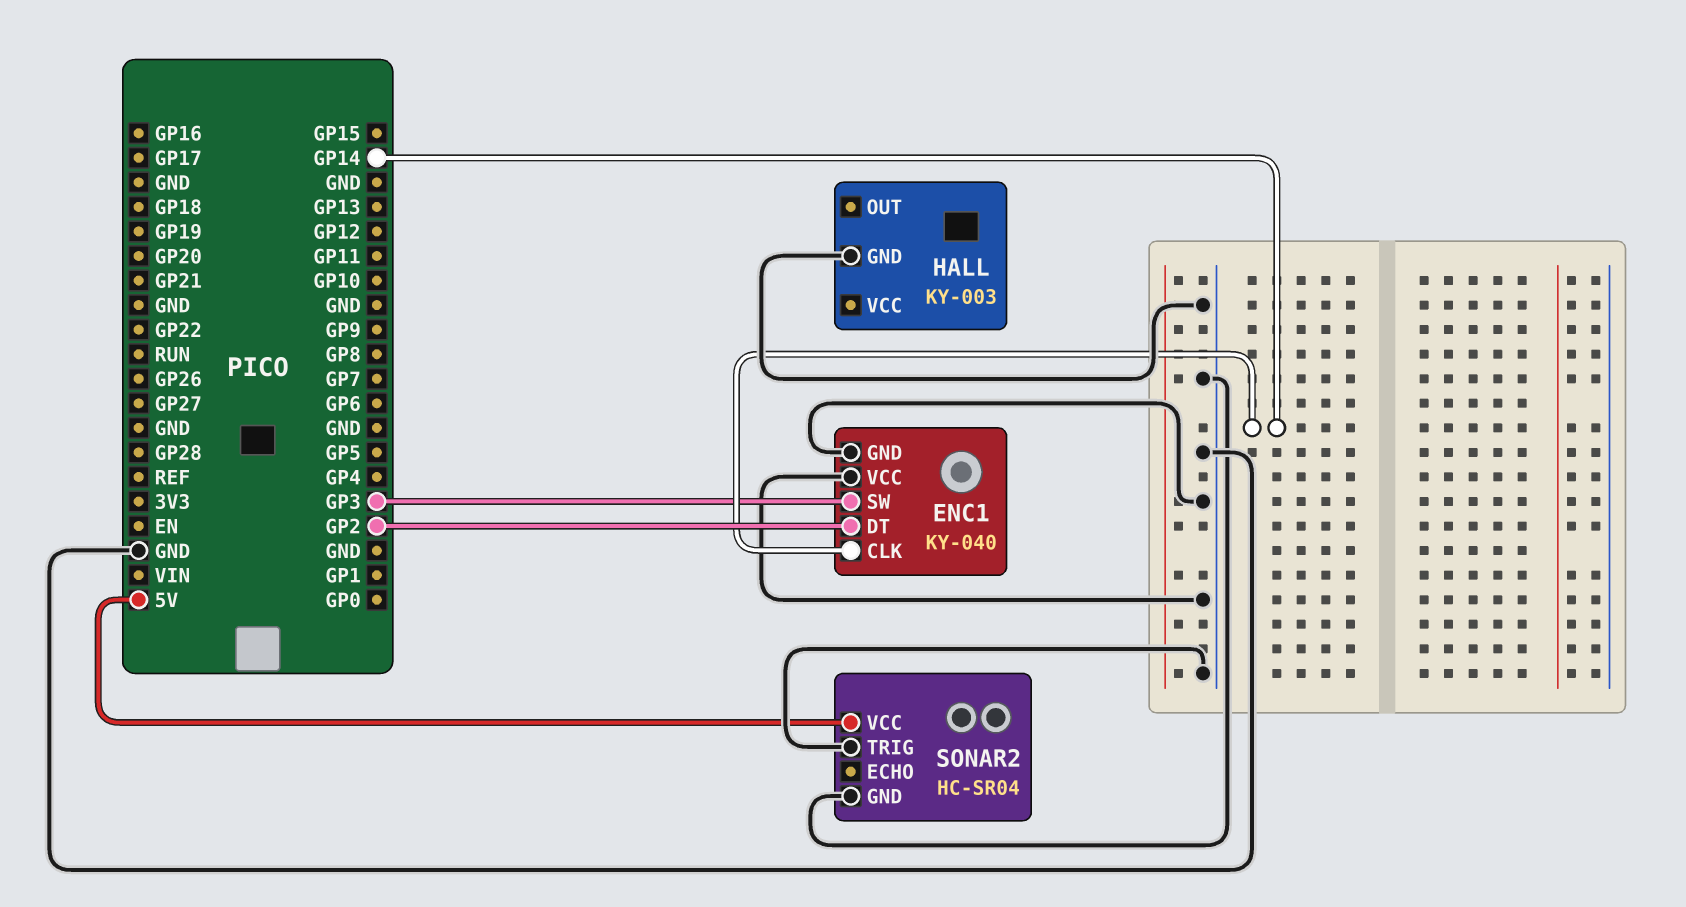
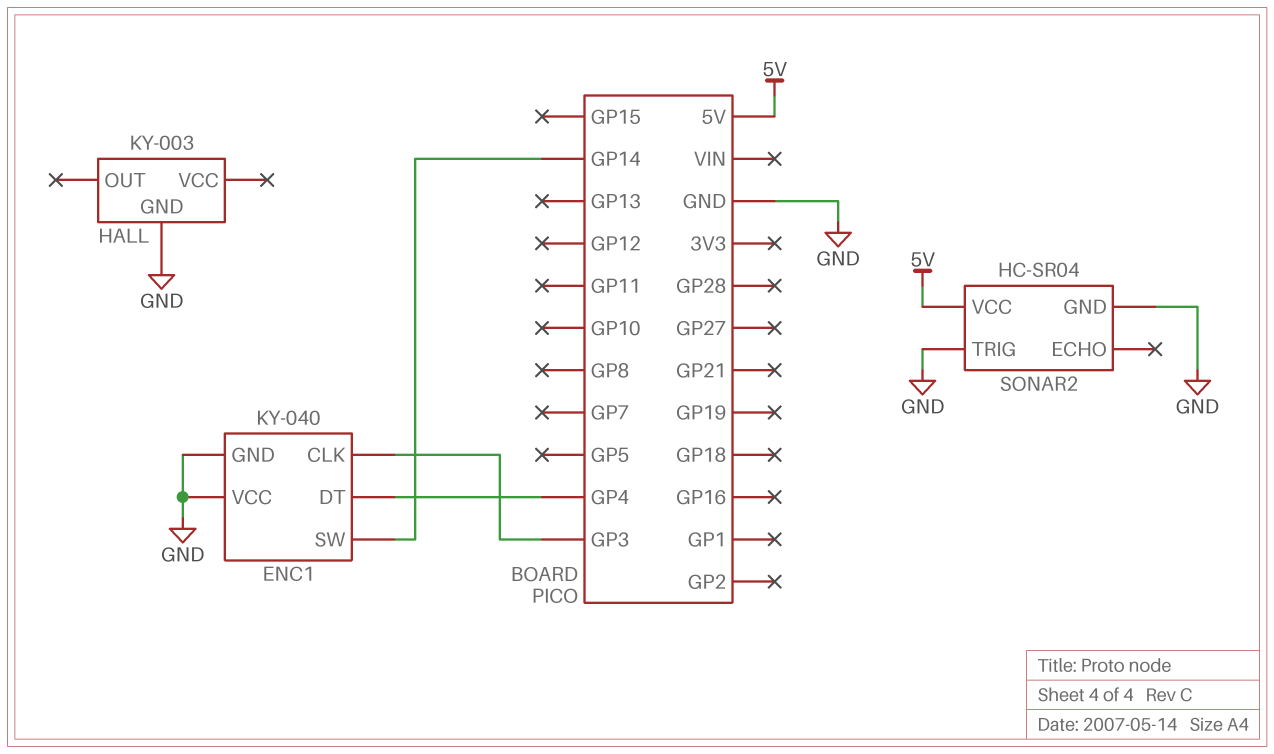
ENC1 pin CLK: GP14 -> GP3
ENC1 pin DT: GP2 -> GP4
ENC1 pin SW: GP3 -> GP14

